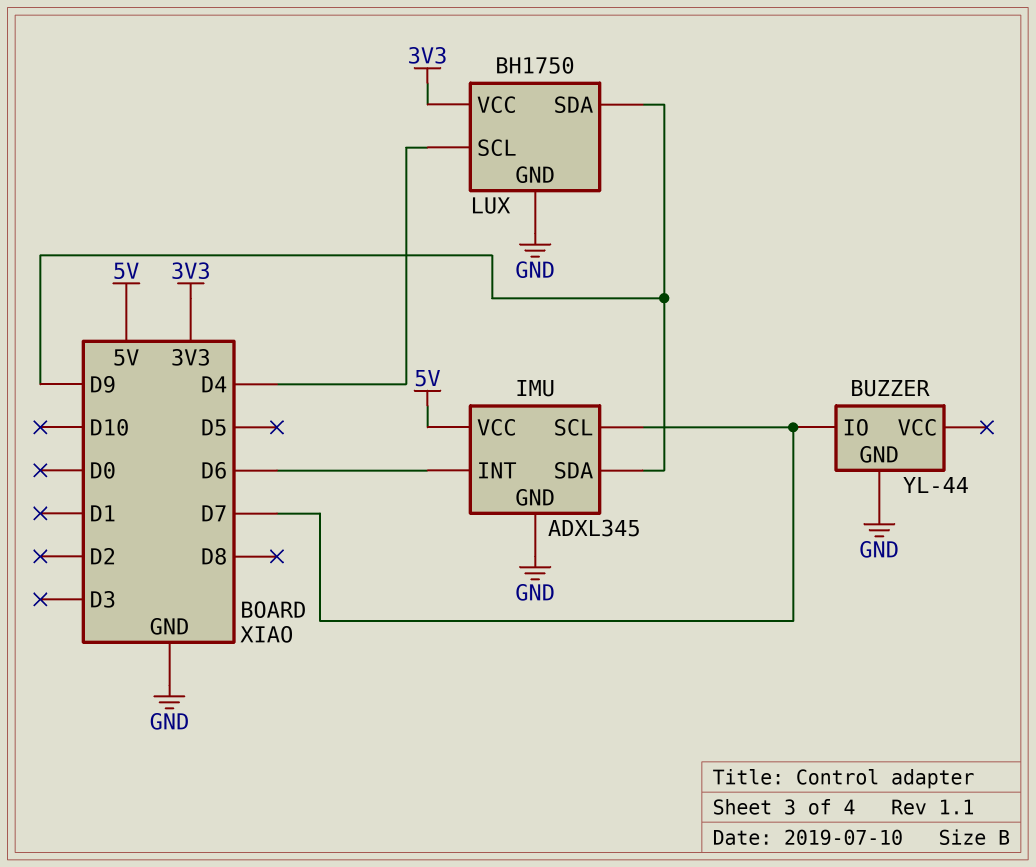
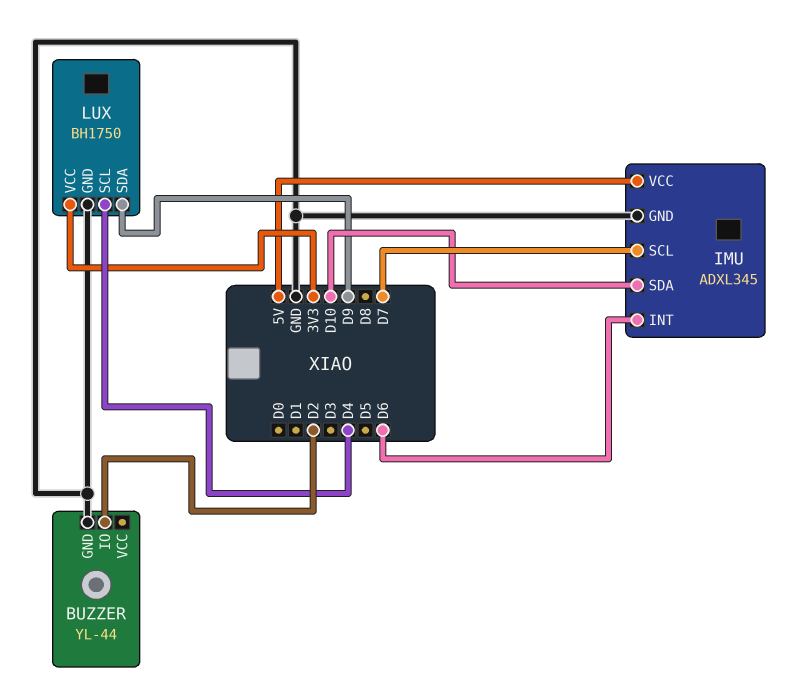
BUZZER pin IO: D7 -> D2
IMU pin SDA: D9 -> D10

